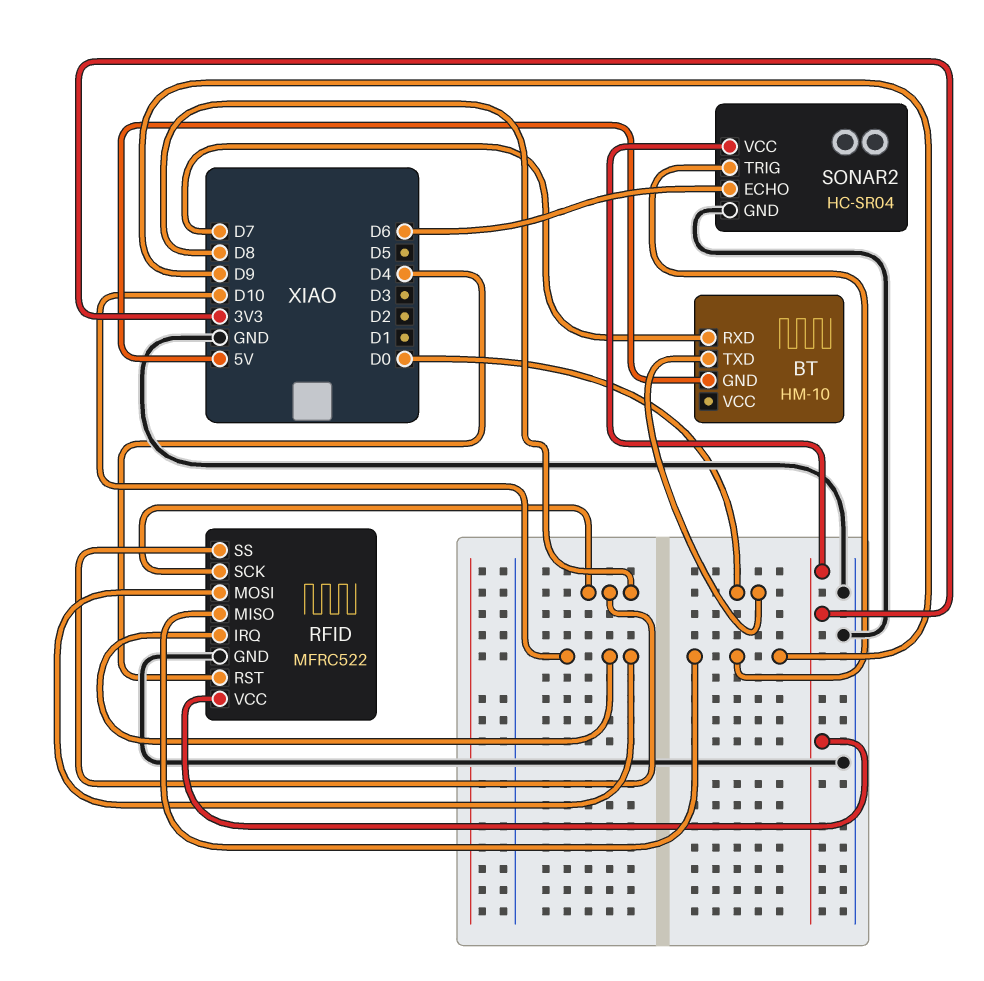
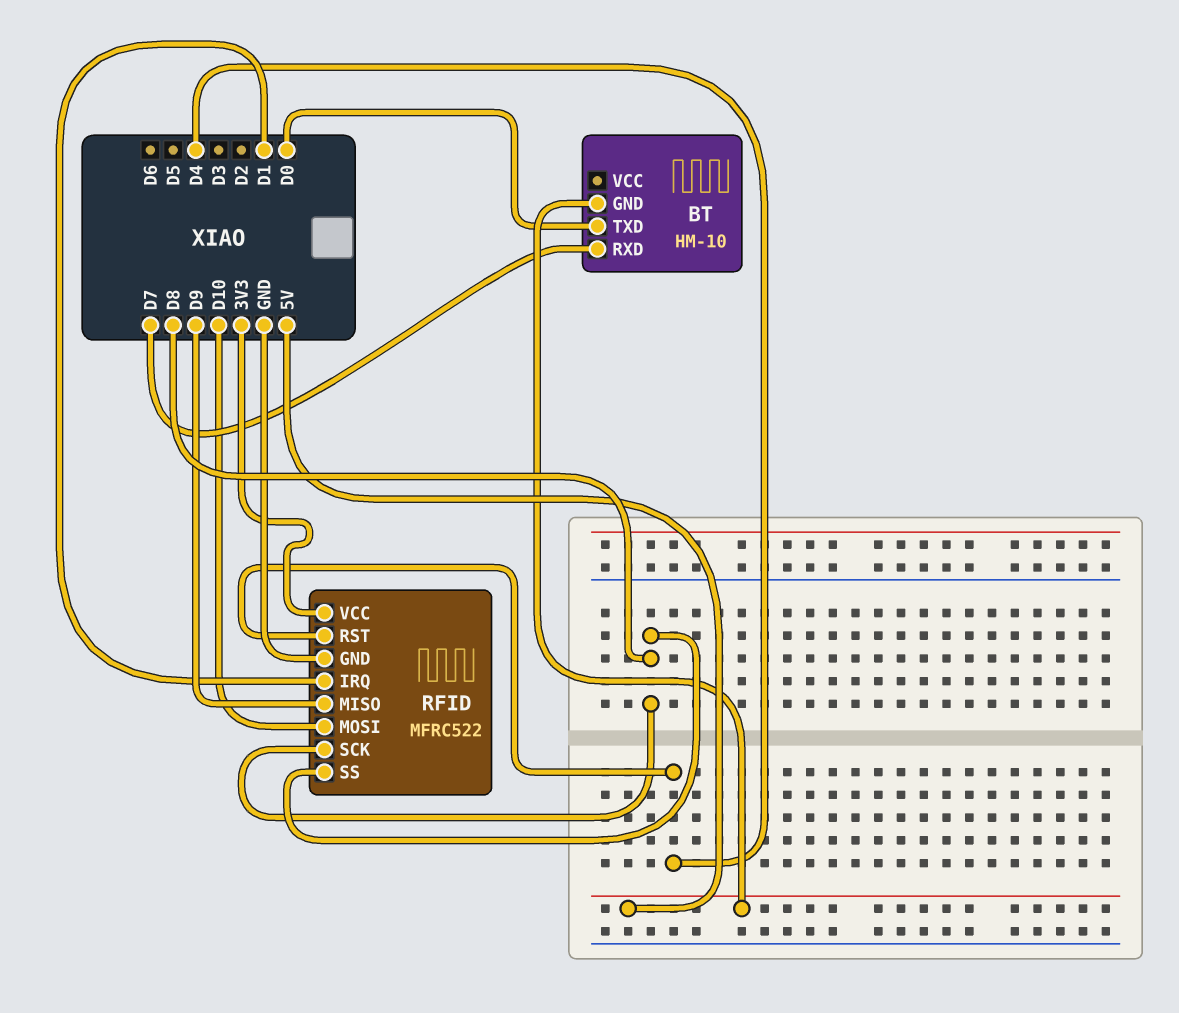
RFID pin IRQ: D10 -> D1
SONAR2: HC-SR04 -> none
SONAR2 pin ECHO: D6 -> none
SONAR2 pin GND: GND -> none
SONAR2 pin TRIG: D9 -> none
SONAR2 pin VCC: 3V3 -> none

